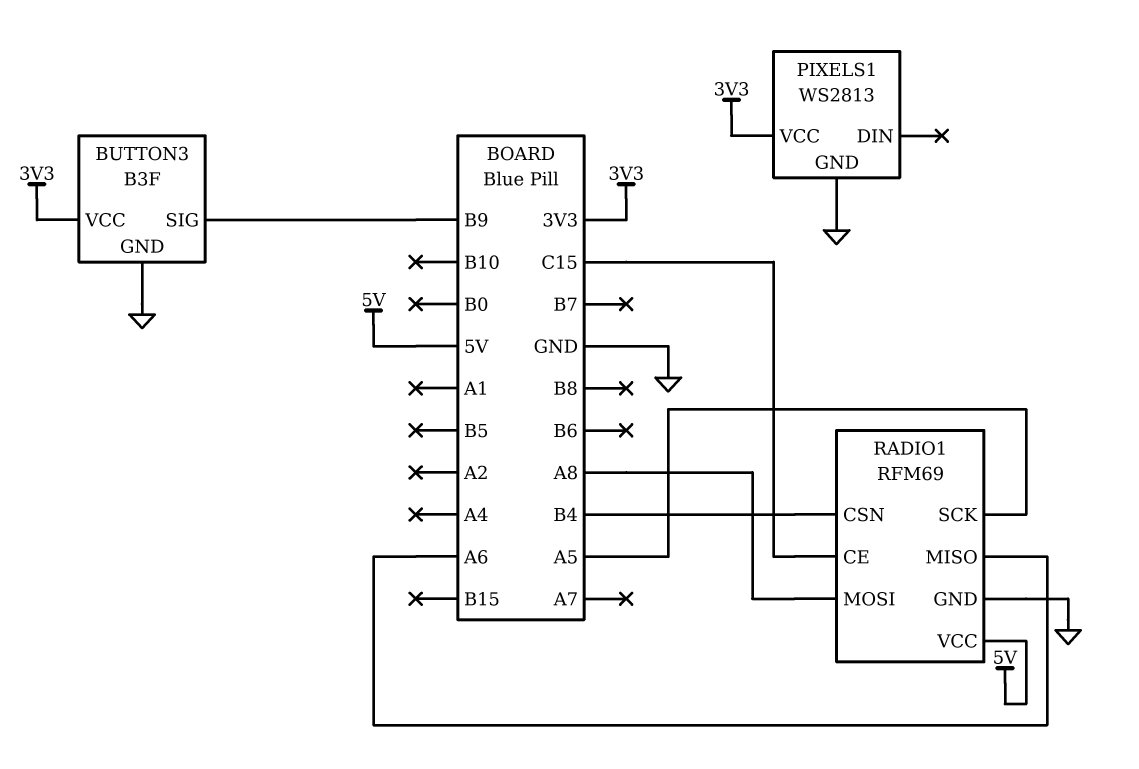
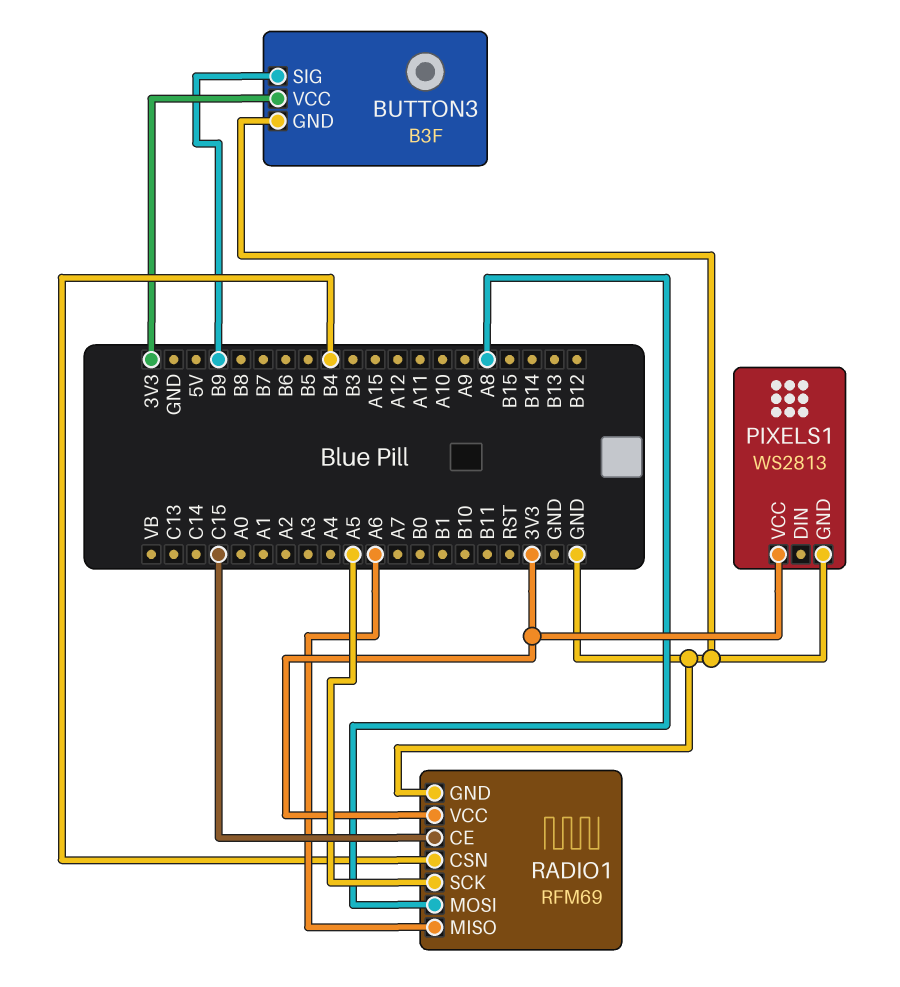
RADIO1 pin VCC: 5V -> 3V3

